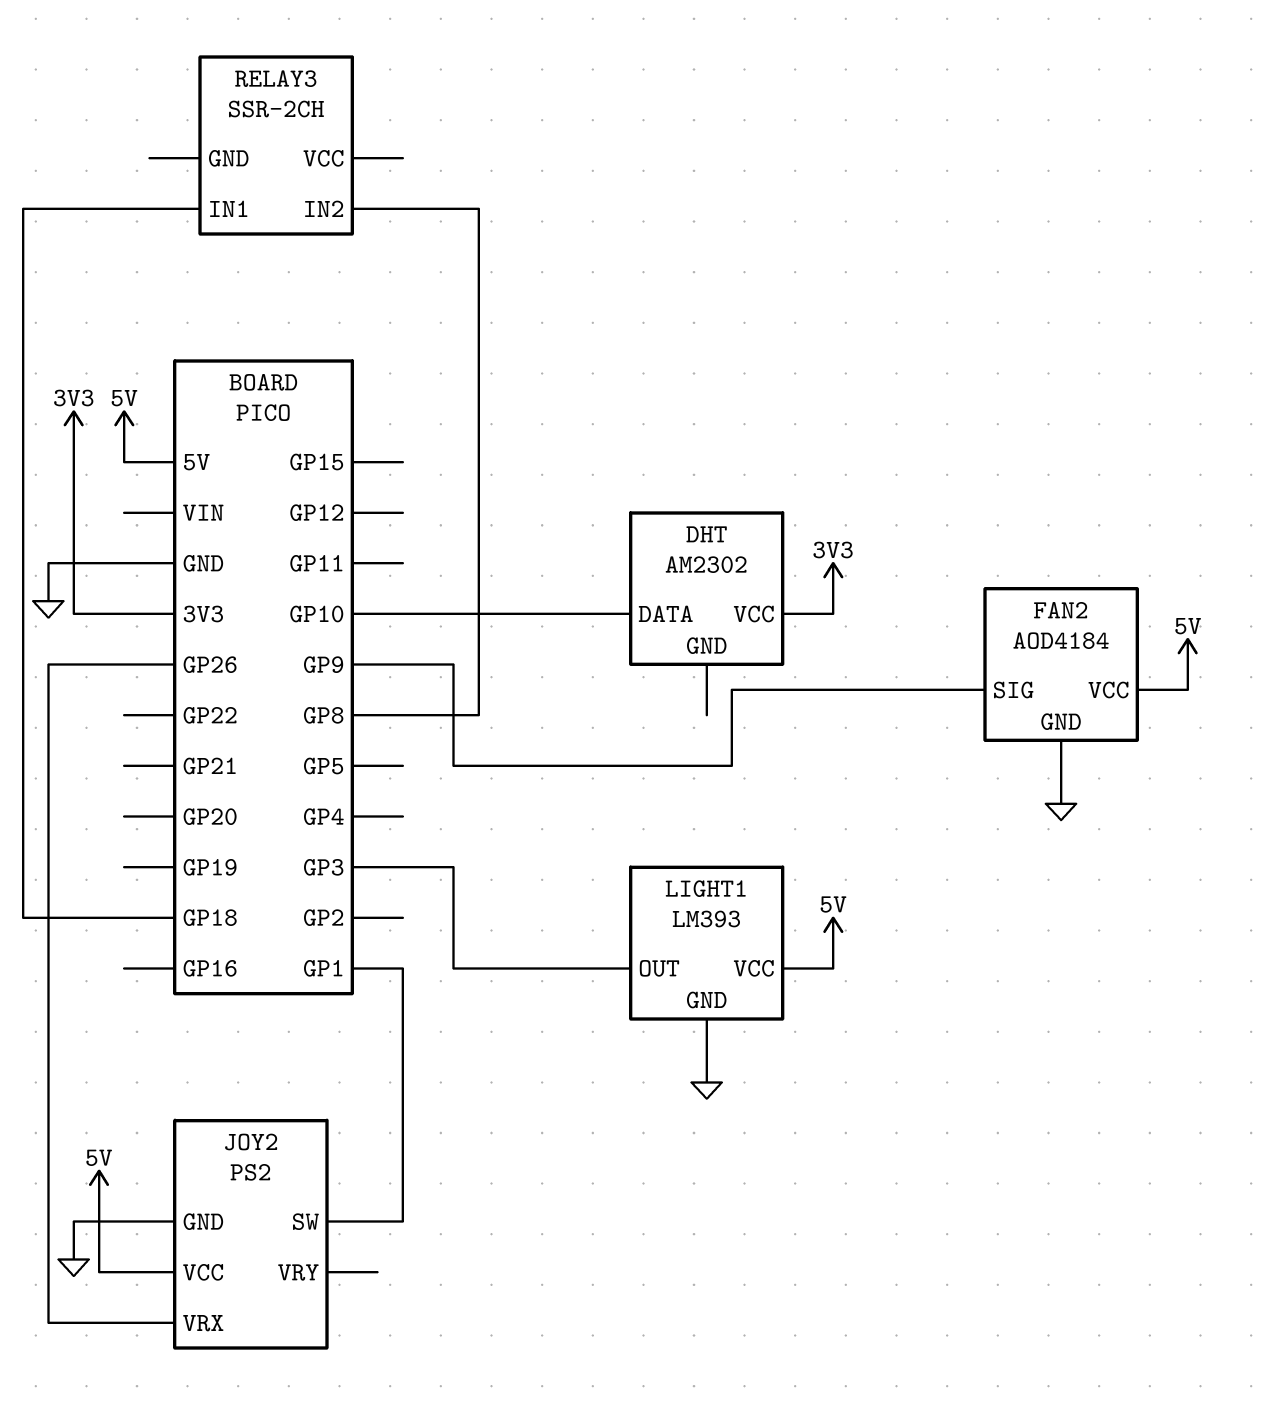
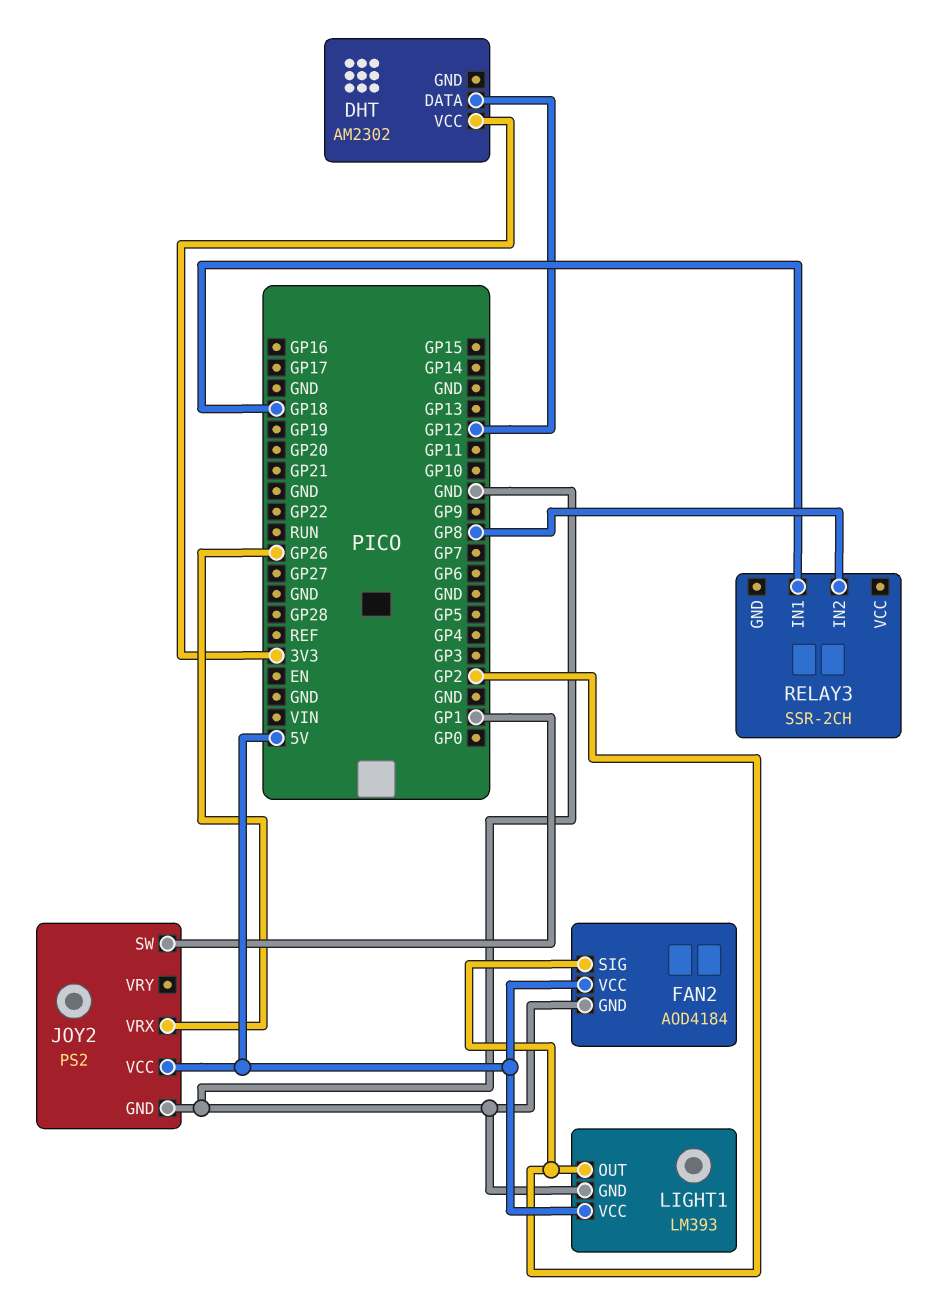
DHT pin DATA: GP10 -> GP12
FAN2 pin SIG: GP9 -> GP2
LIGHT1 pin OUT: GP3 -> GP2

